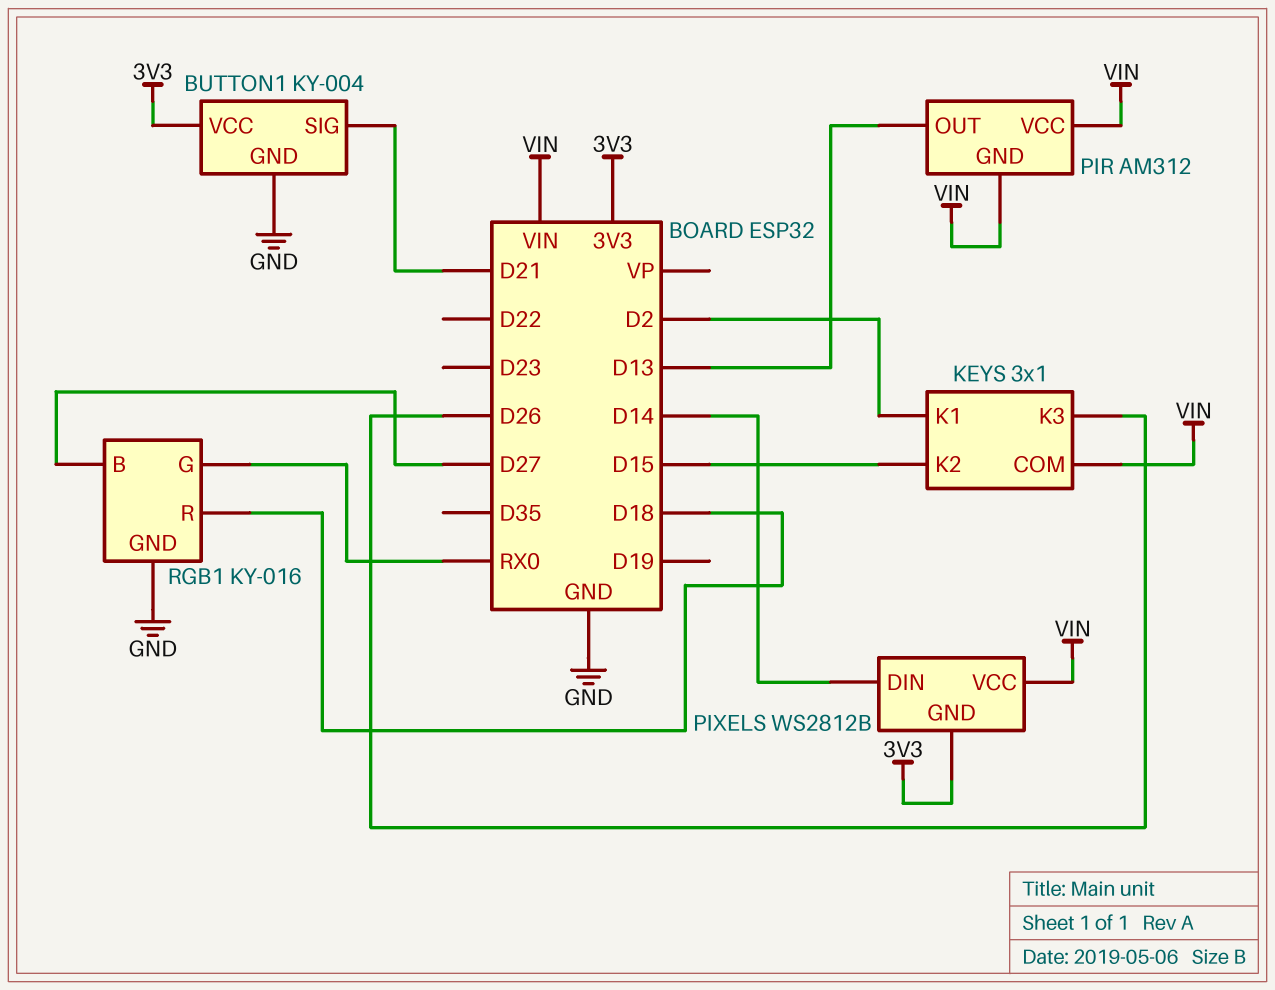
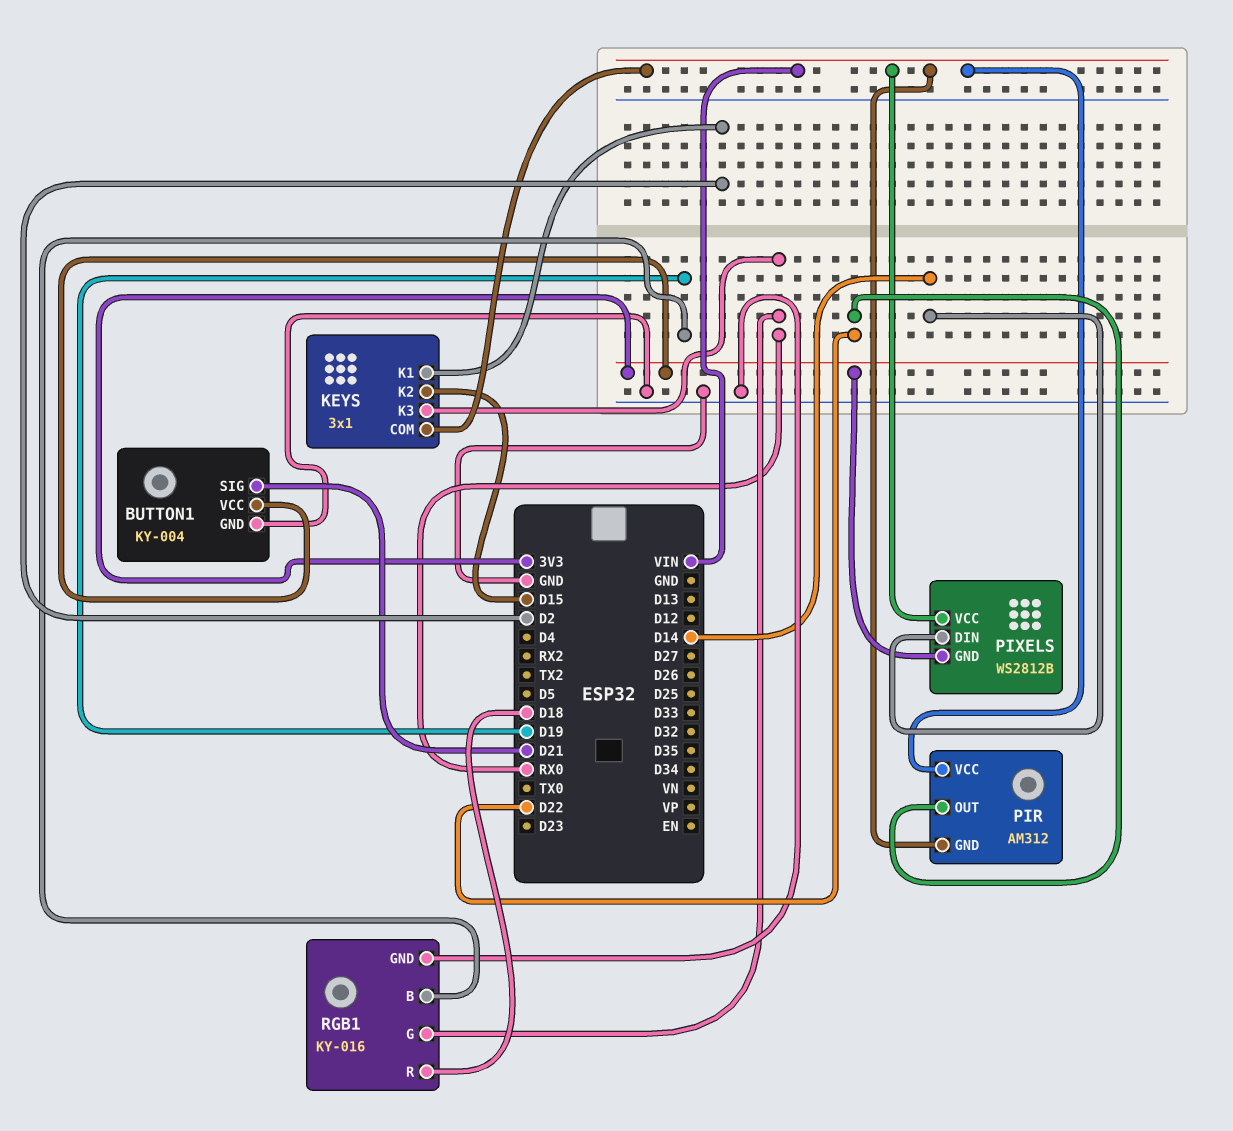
KEYS pin K3: D26 -> RX0
PIR pin OUT: D13 -> D22
RGB1 pin B: D27 -> D19

